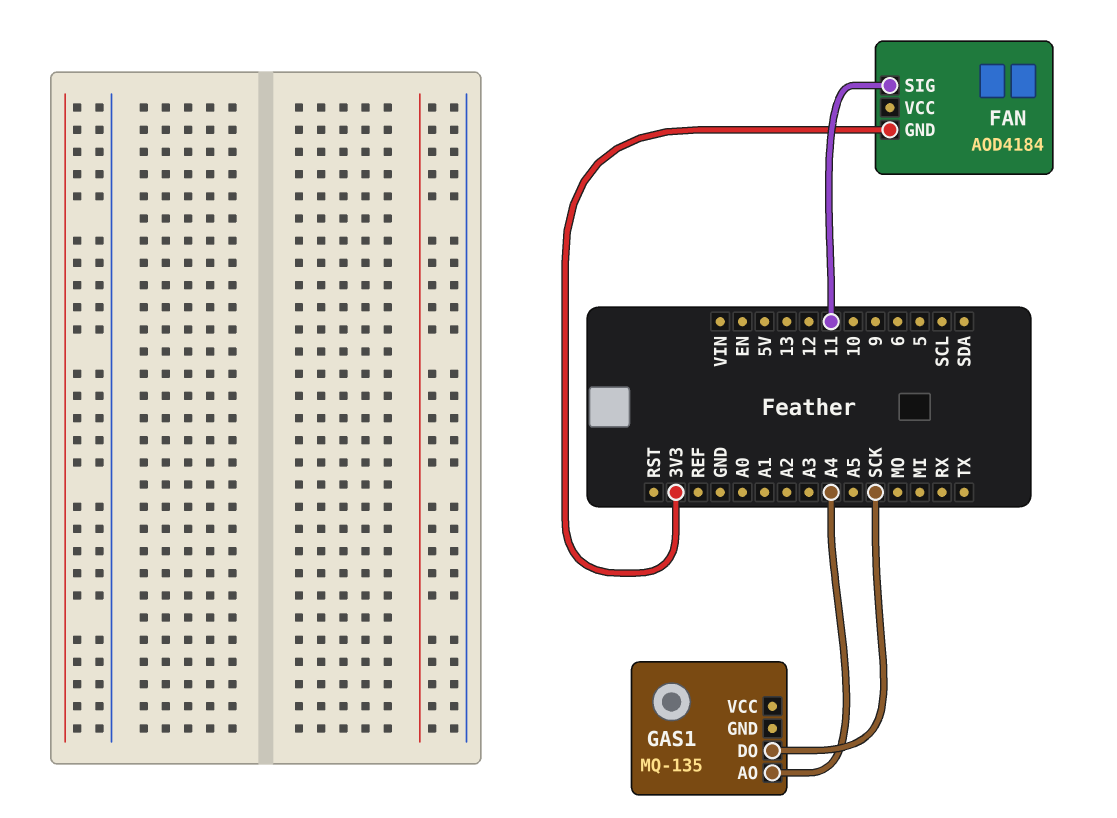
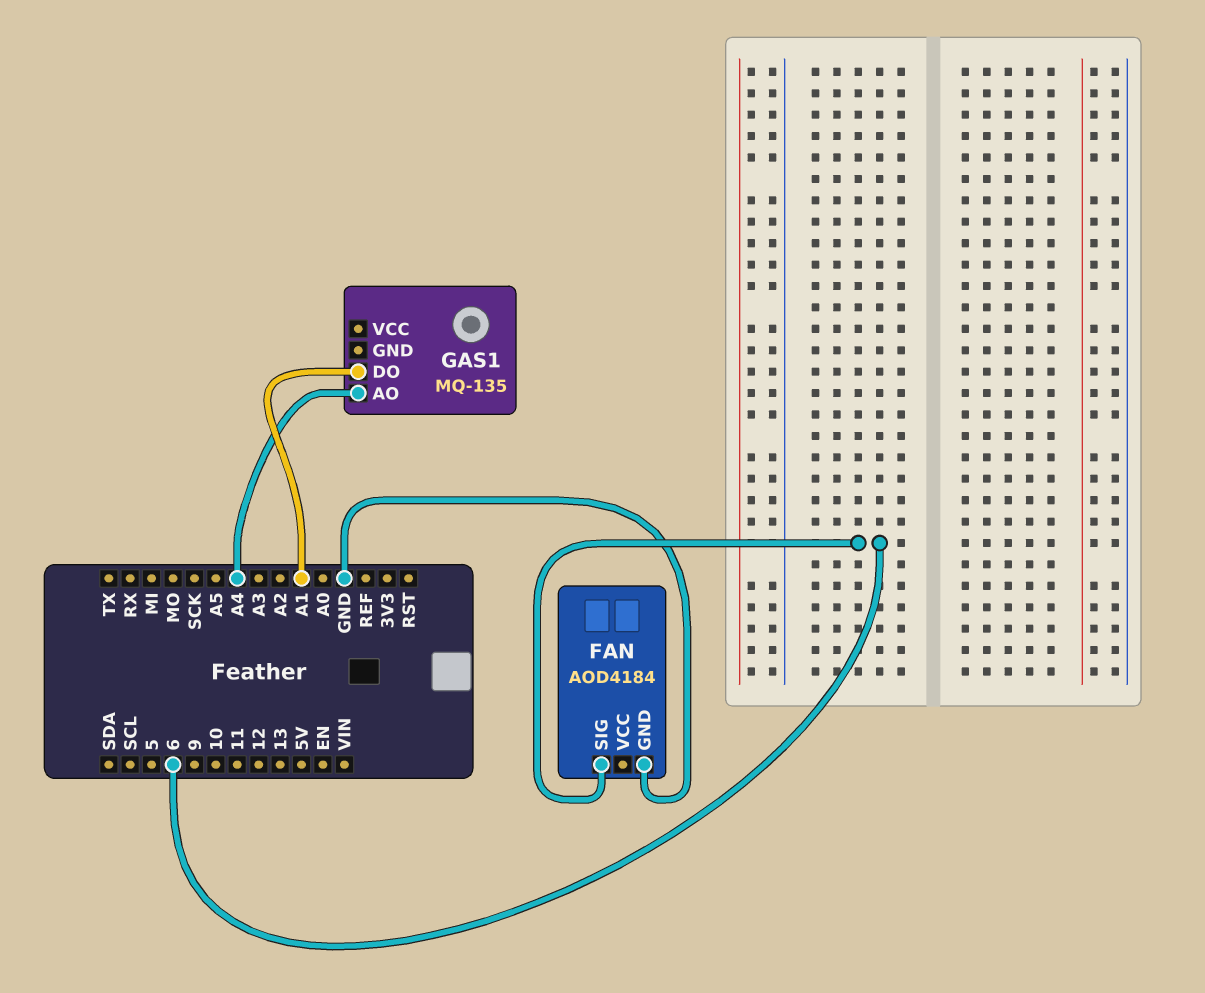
FAN pin GND: 3V3 -> GND
FAN pin SIG: 11 -> 6
GAS1 pin DO: SCK -> A1

